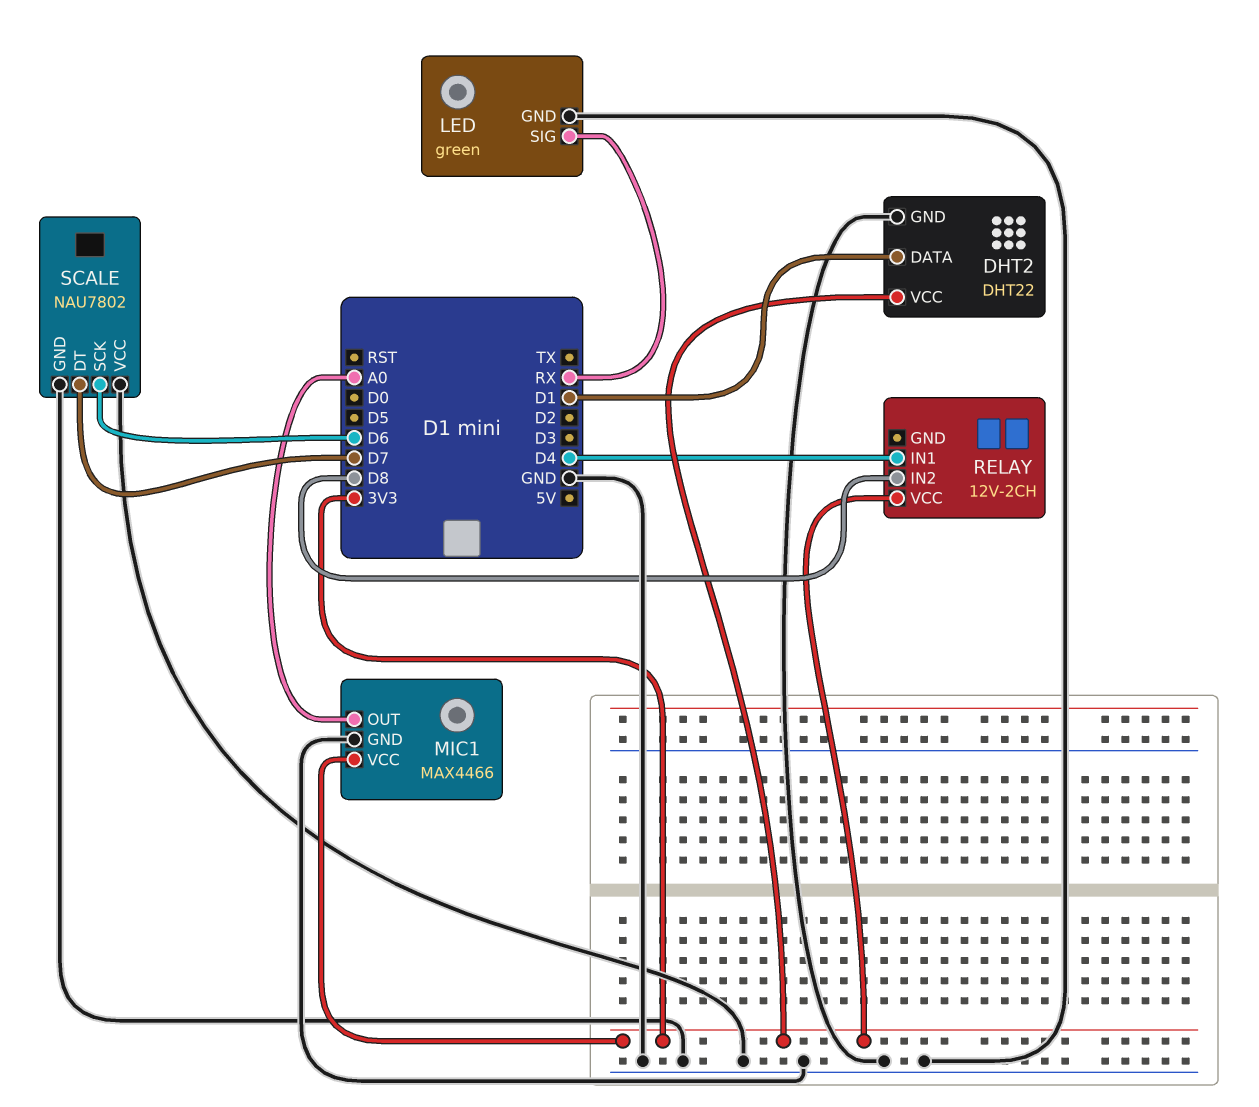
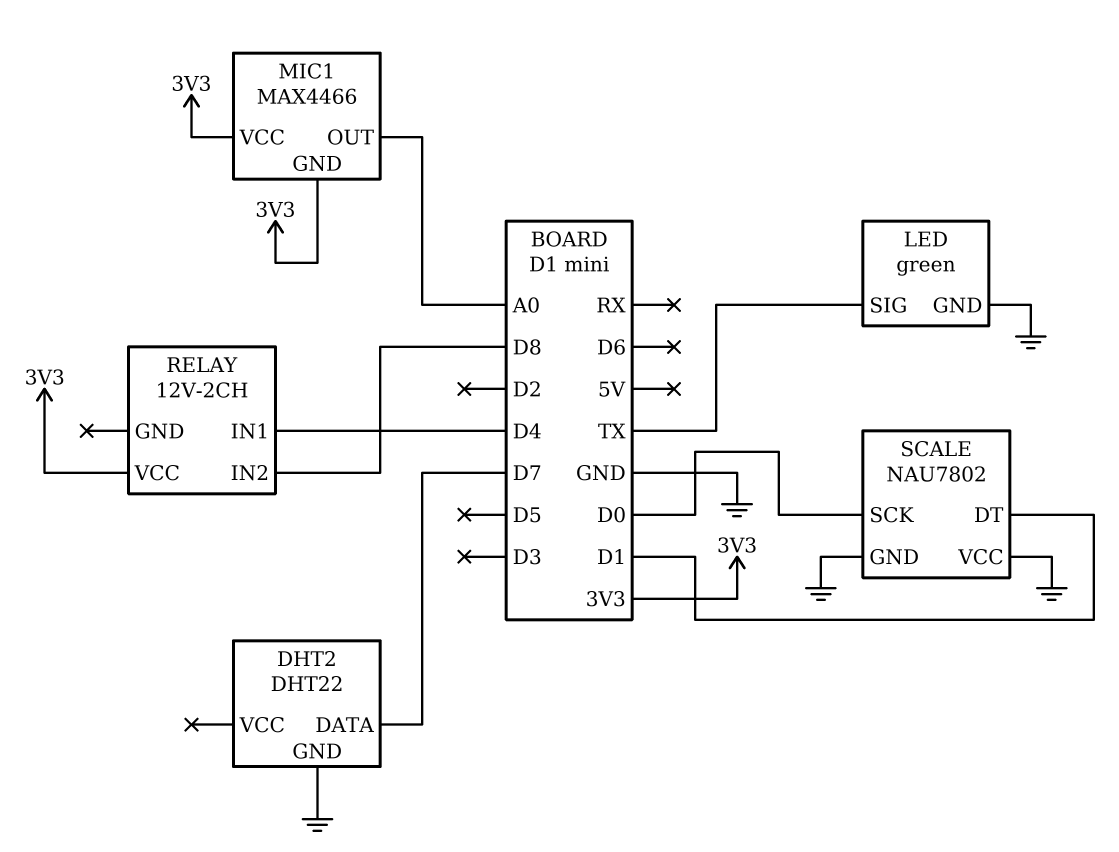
DHT2 pin DATA: D1 -> D7
DHT2 pin VCC: 3V3 -> none
LED pin SIG: RX -> TX
MIC1 pin GND: GND -> 3V3
SCALE pin DT: D7 -> D1
SCALE pin SCK: D6 -> D0

